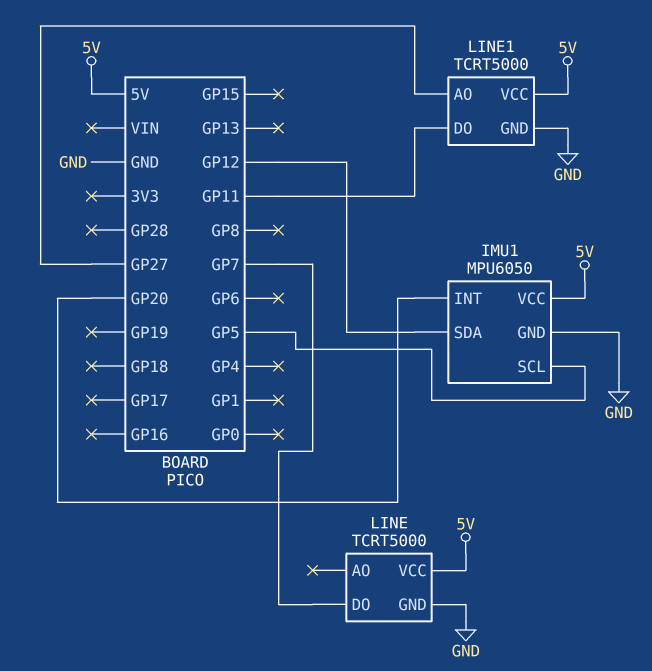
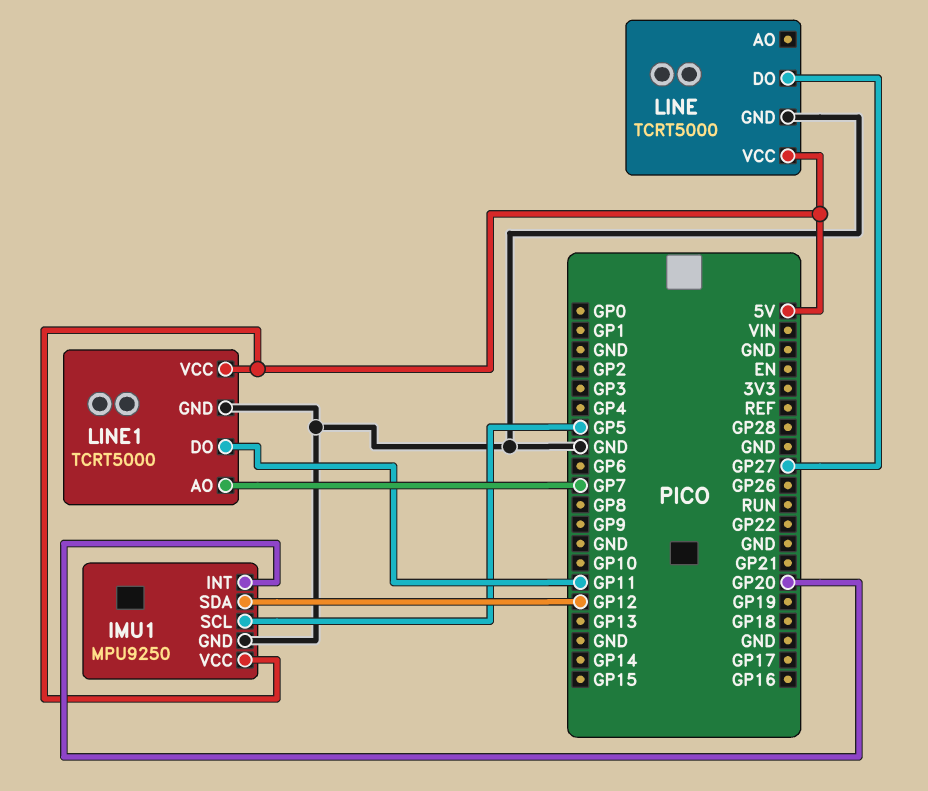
IMU1: MPU6050 -> MPU9250
LINE pin DO: GP7 -> GP27
LINE1 pin AO: GP27 -> GP7

